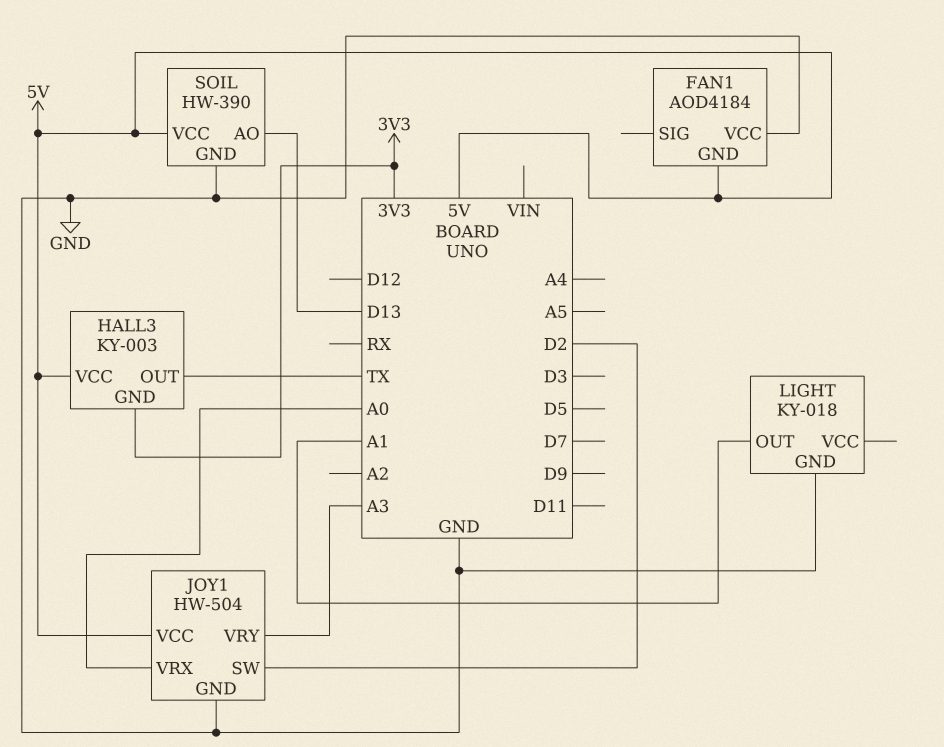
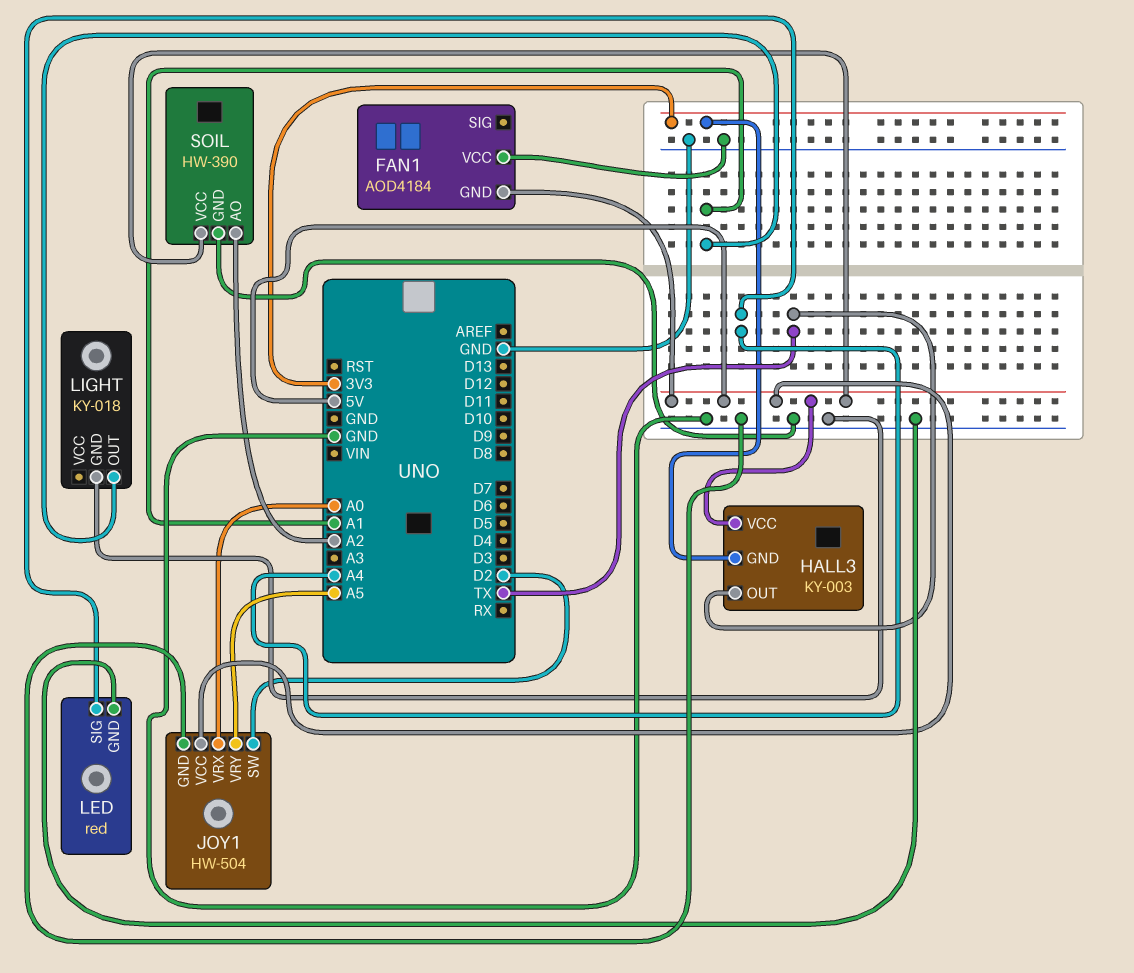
JOY1 pin VRY: A3 -> A5
LED: none -> red
LED pin GND: none -> GND
LED pin SIG: none -> A4
SOIL pin AO: D13 -> A2

